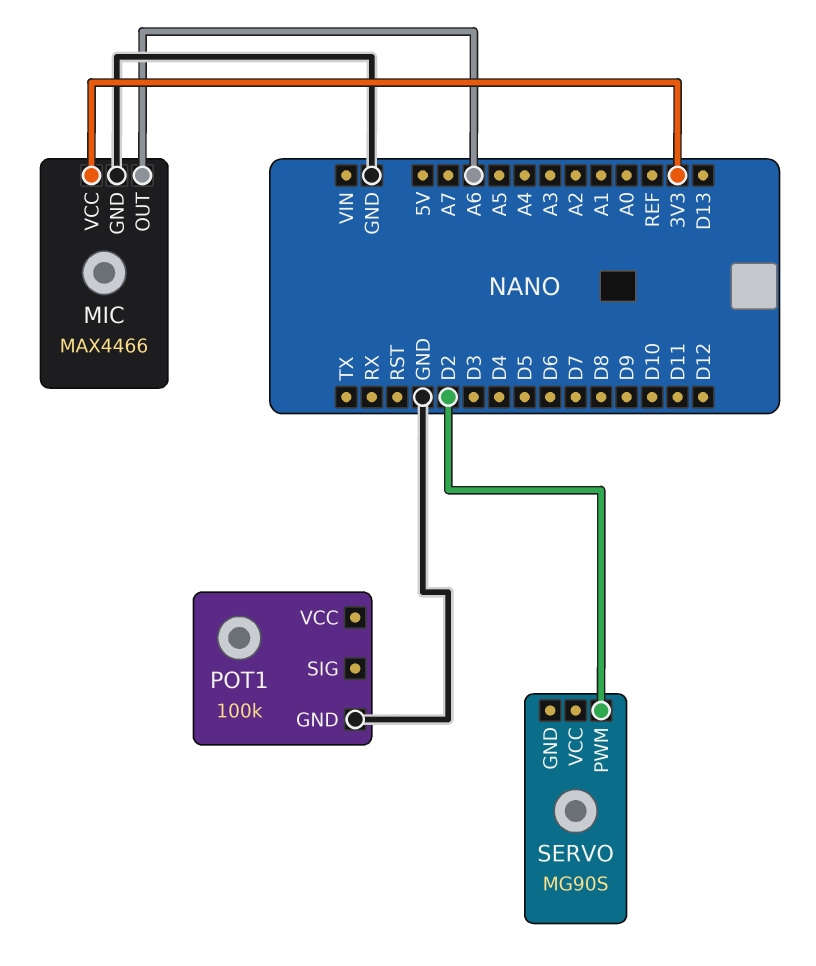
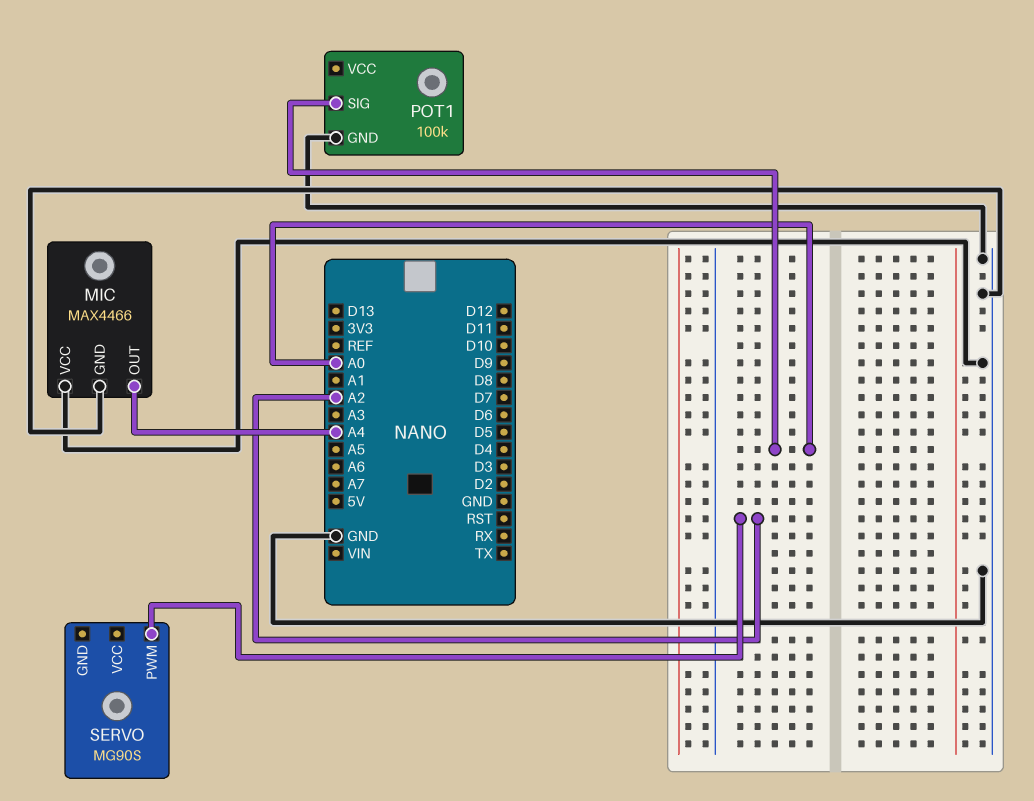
MIC pin OUT: A6 -> A4
MIC pin VCC: 3V3 -> GND
POT1 pin SIG: none -> A0
SERVO pin PWM: D2 -> A2

